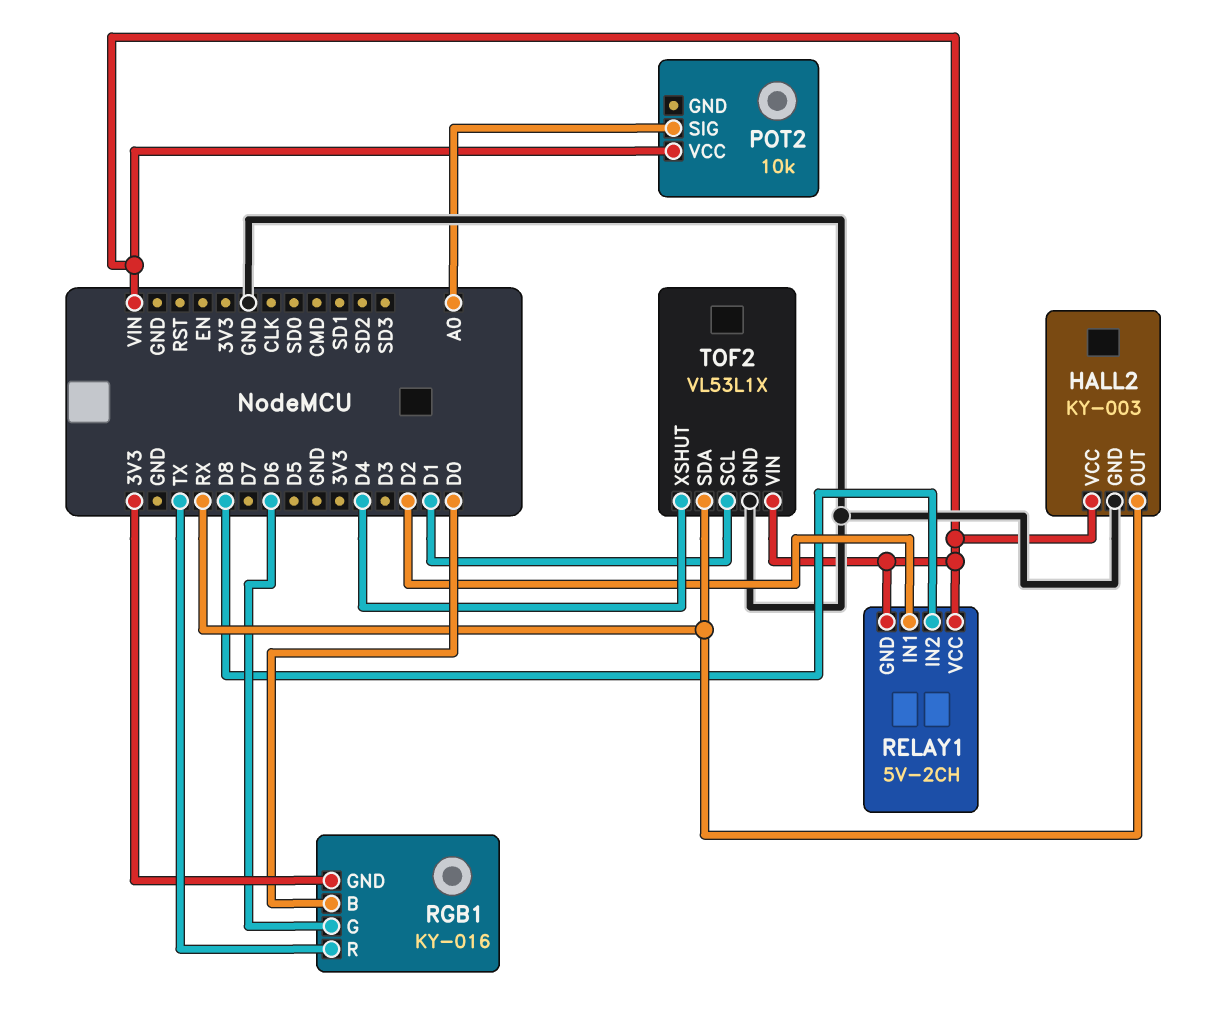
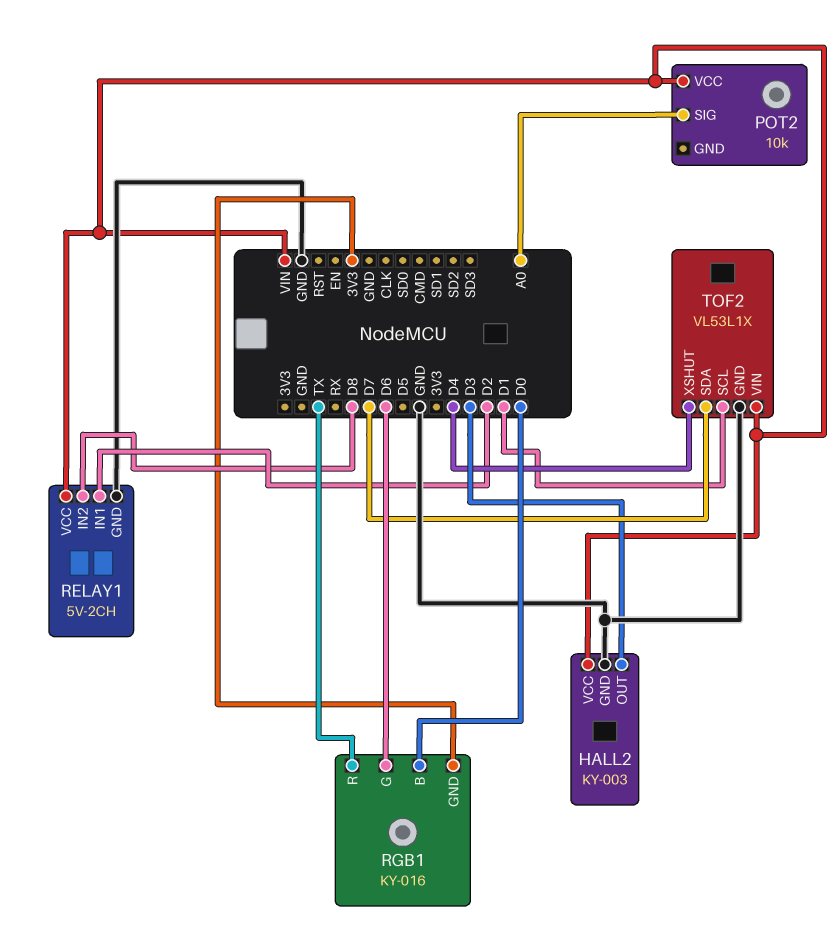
HALL2 pin OUT: RX -> D3
RELAY1 pin GND: VIN -> GND
TOF2 pin SDA: RX -> D7

